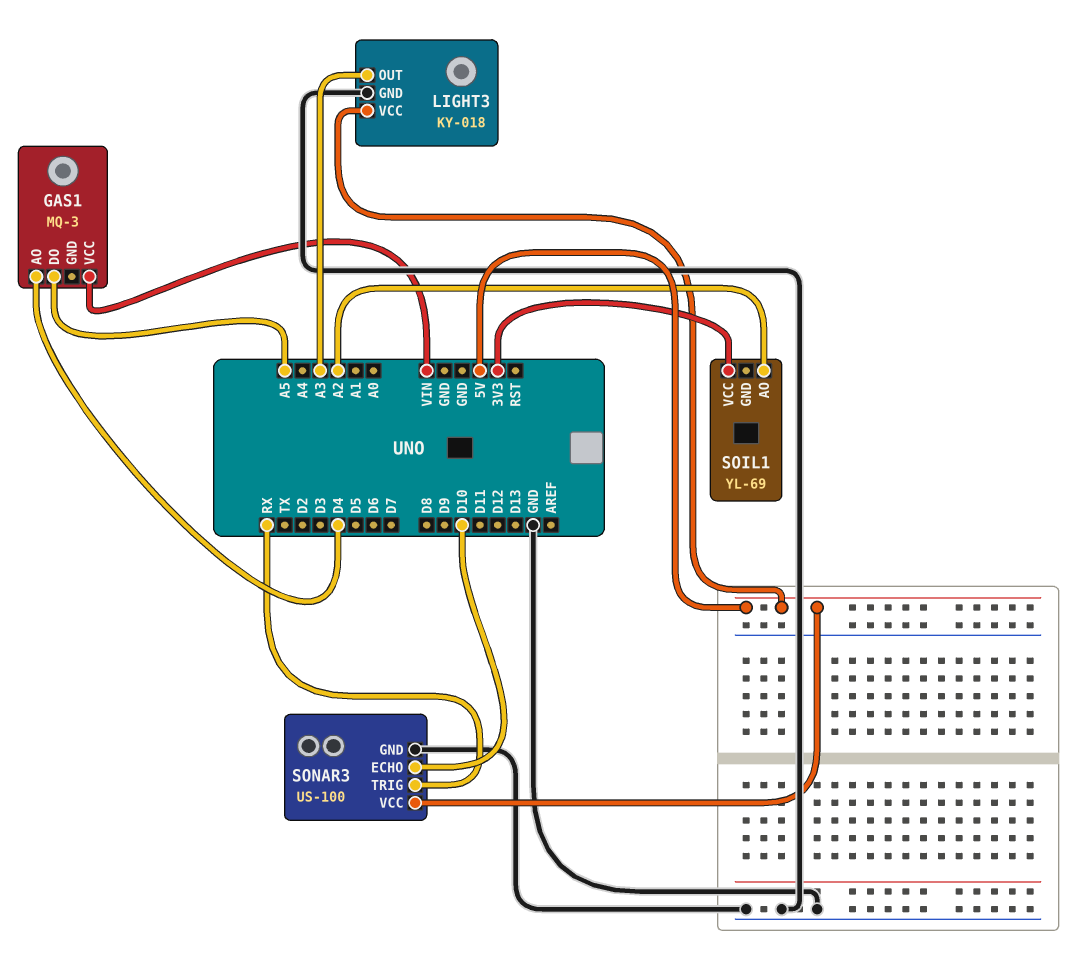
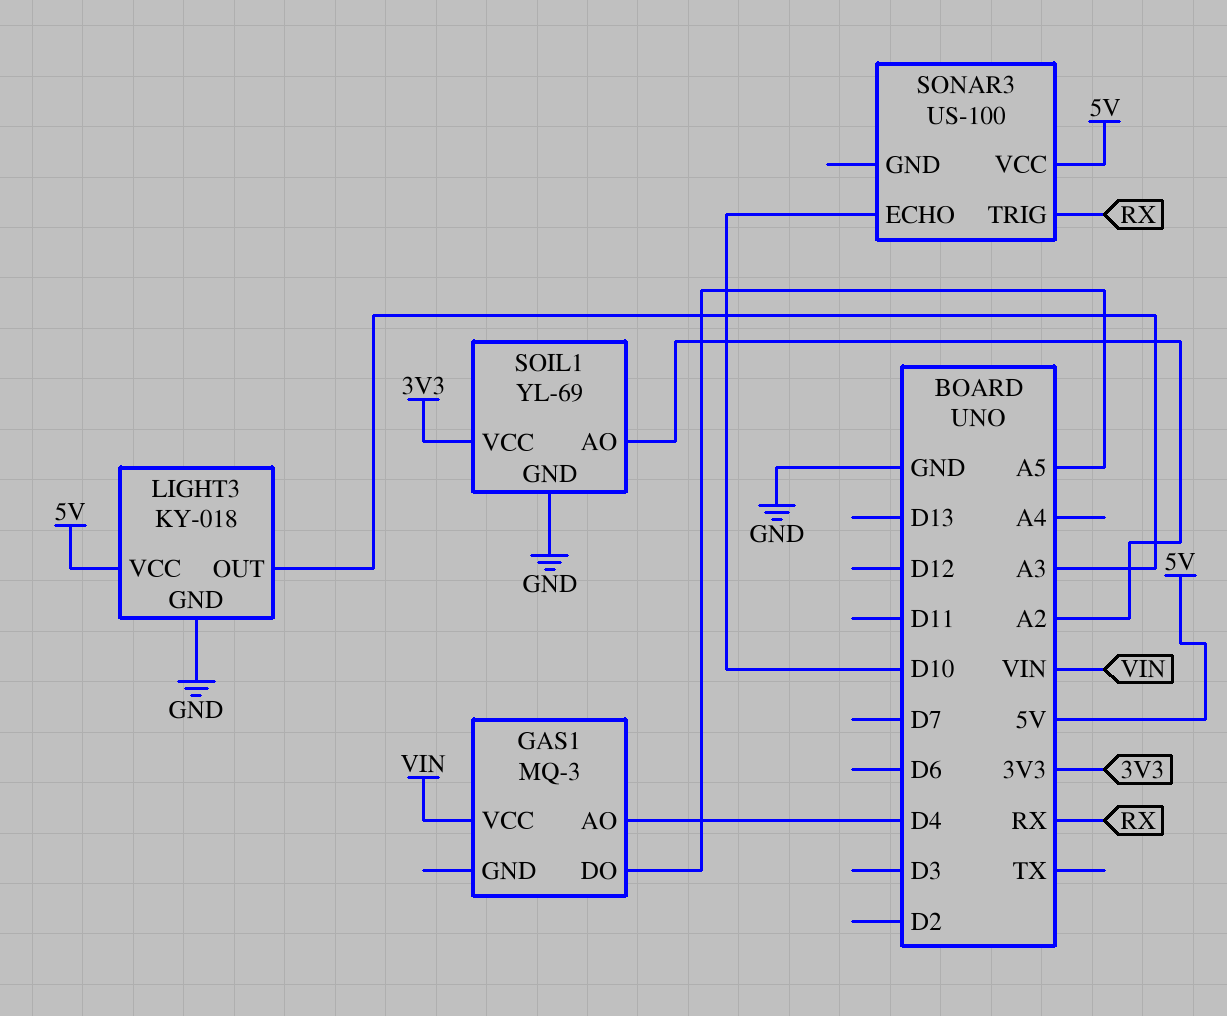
SOIL1 pin GND: none -> GND
SONAR3 pin GND: GND -> none

